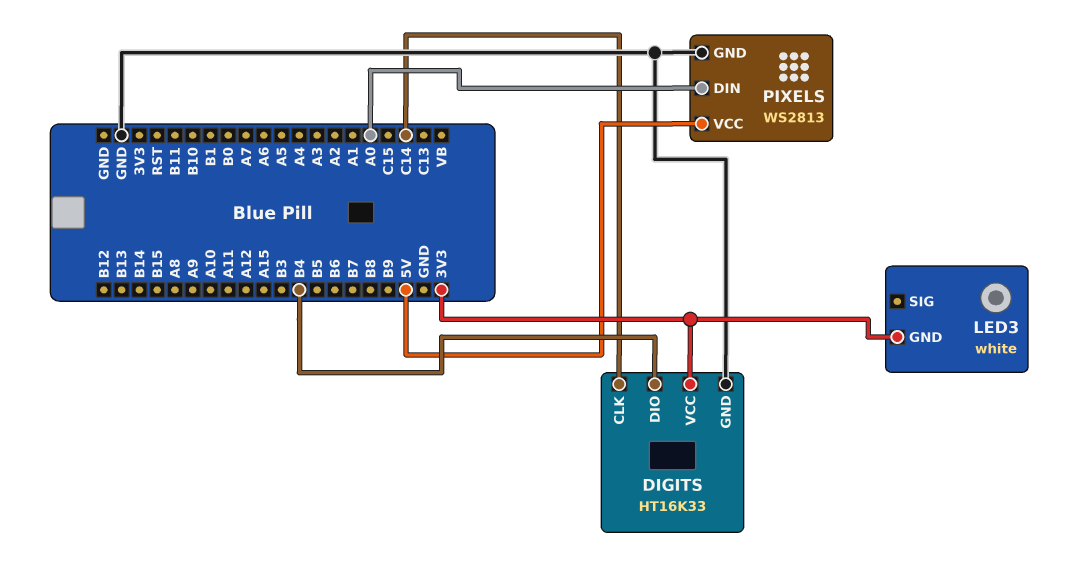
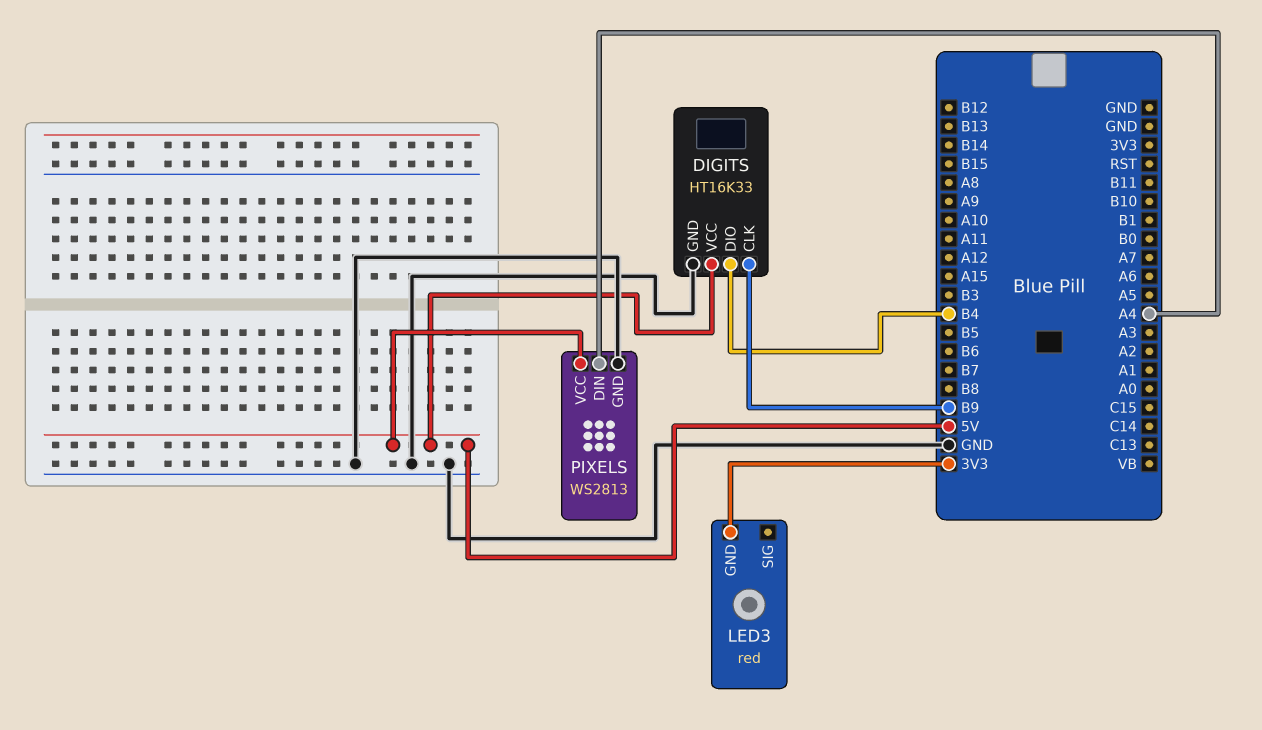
DIGITS pin CLK: C14 -> B9
DIGITS pin VCC: 3V3 -> 5V
LED3: white -> red
PIXELS pin DIN: A0 -> A4

